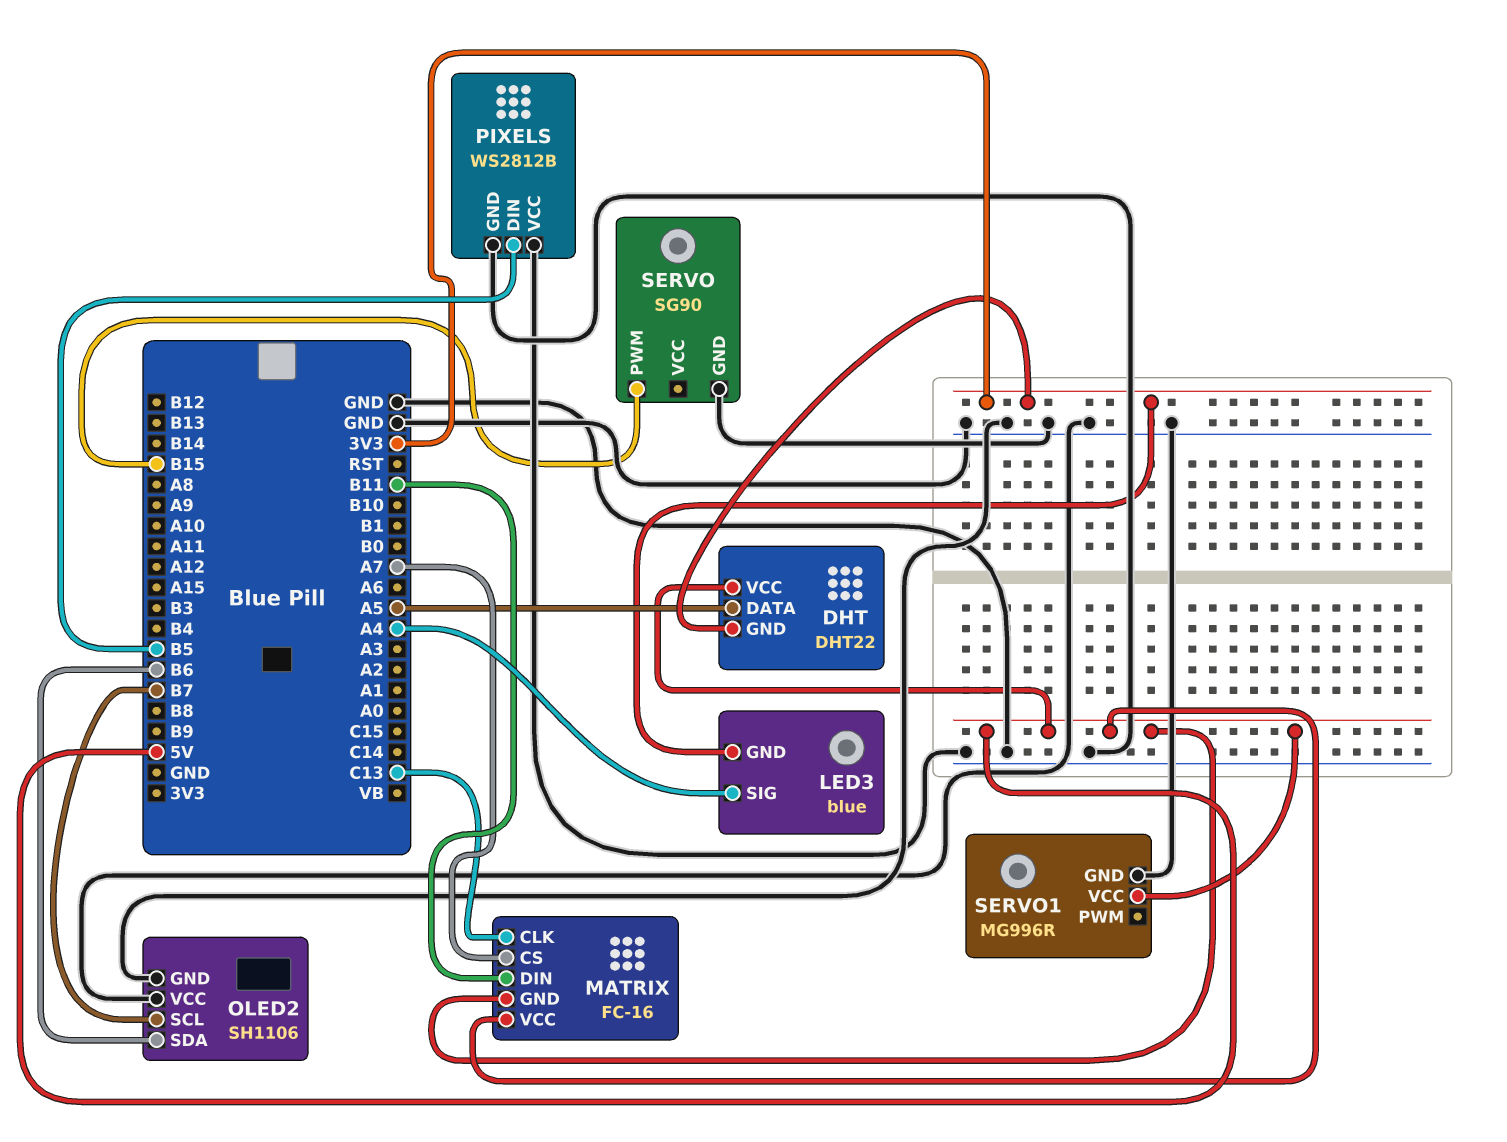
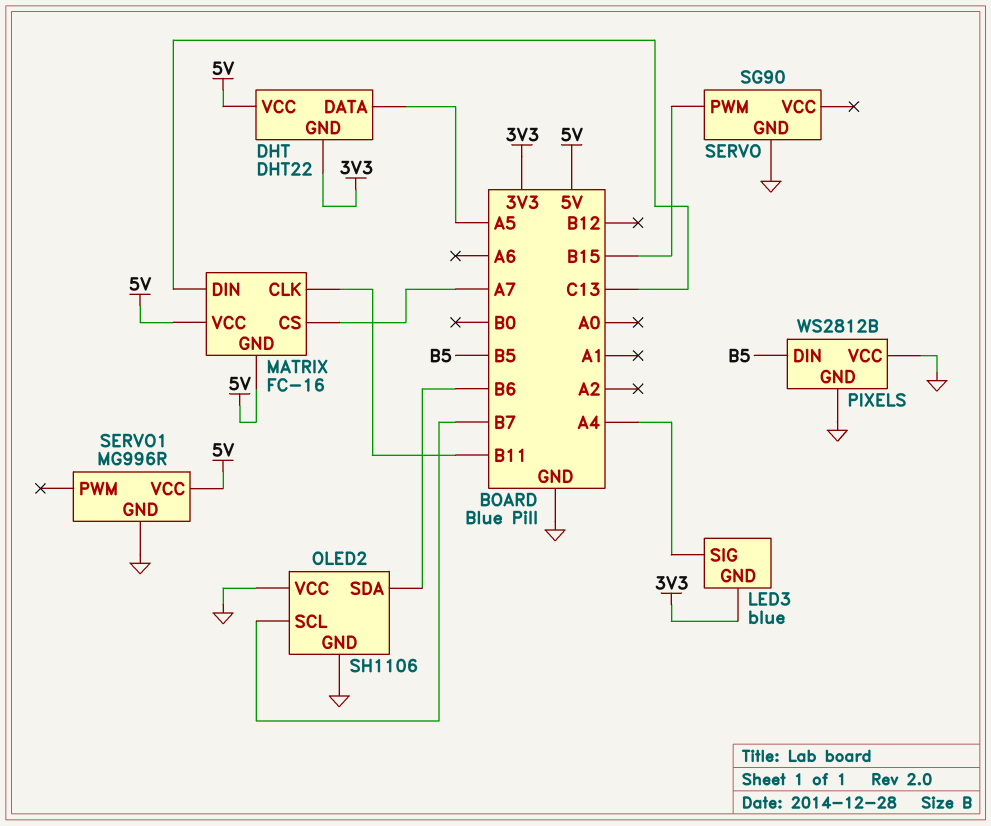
MATRIX pin CLK: C13 -> B11
MATRIX pin DIN: B11 -> C13

